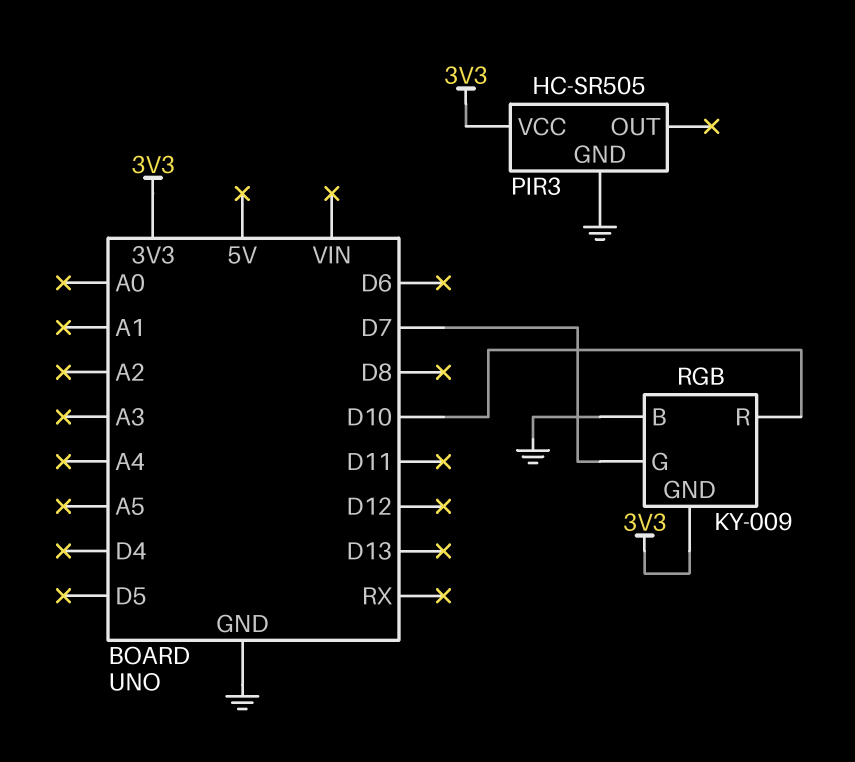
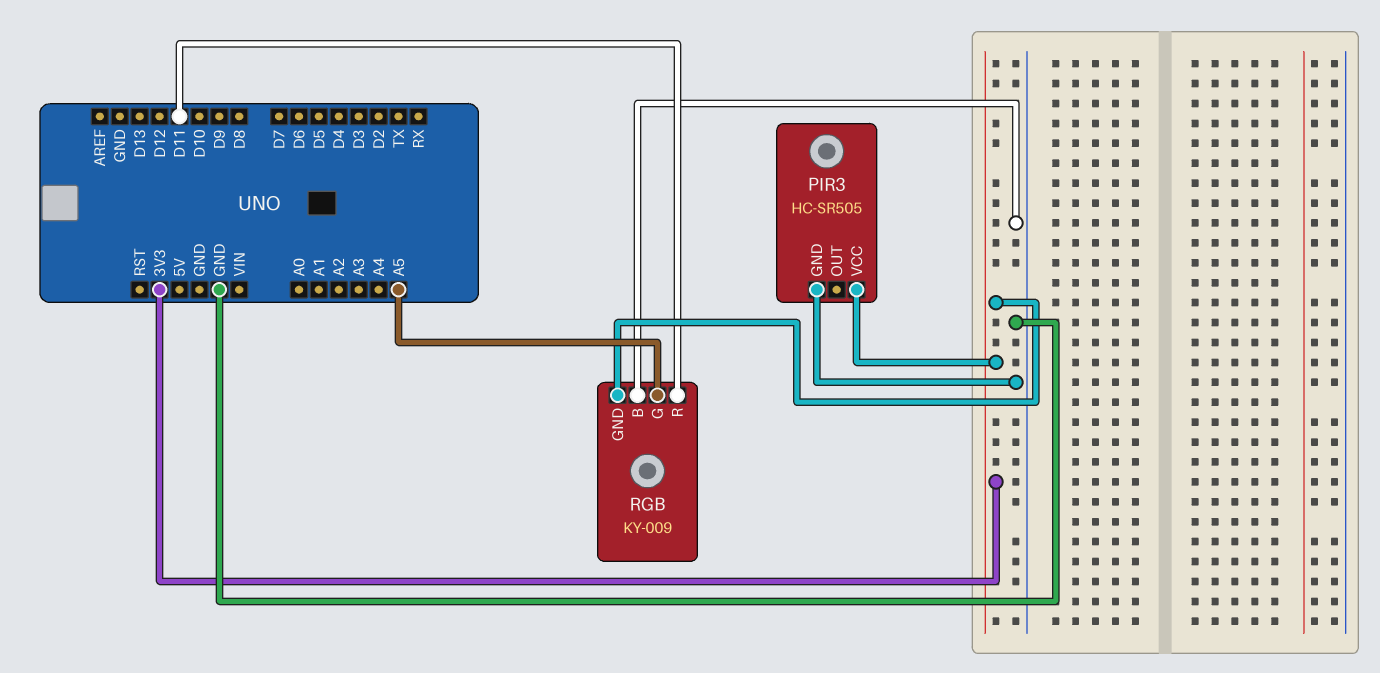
RGB pin G: D7 -> A5
RGB pin R: D10 -> D11

